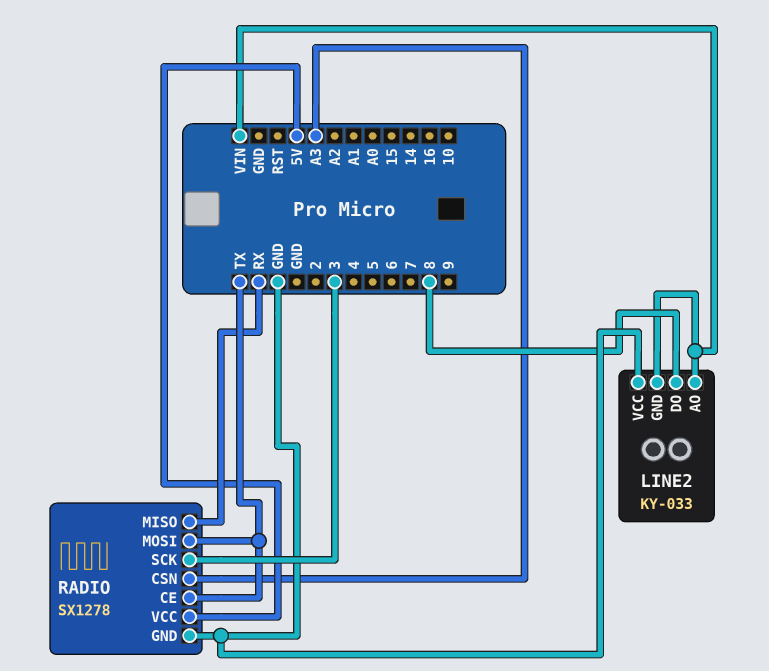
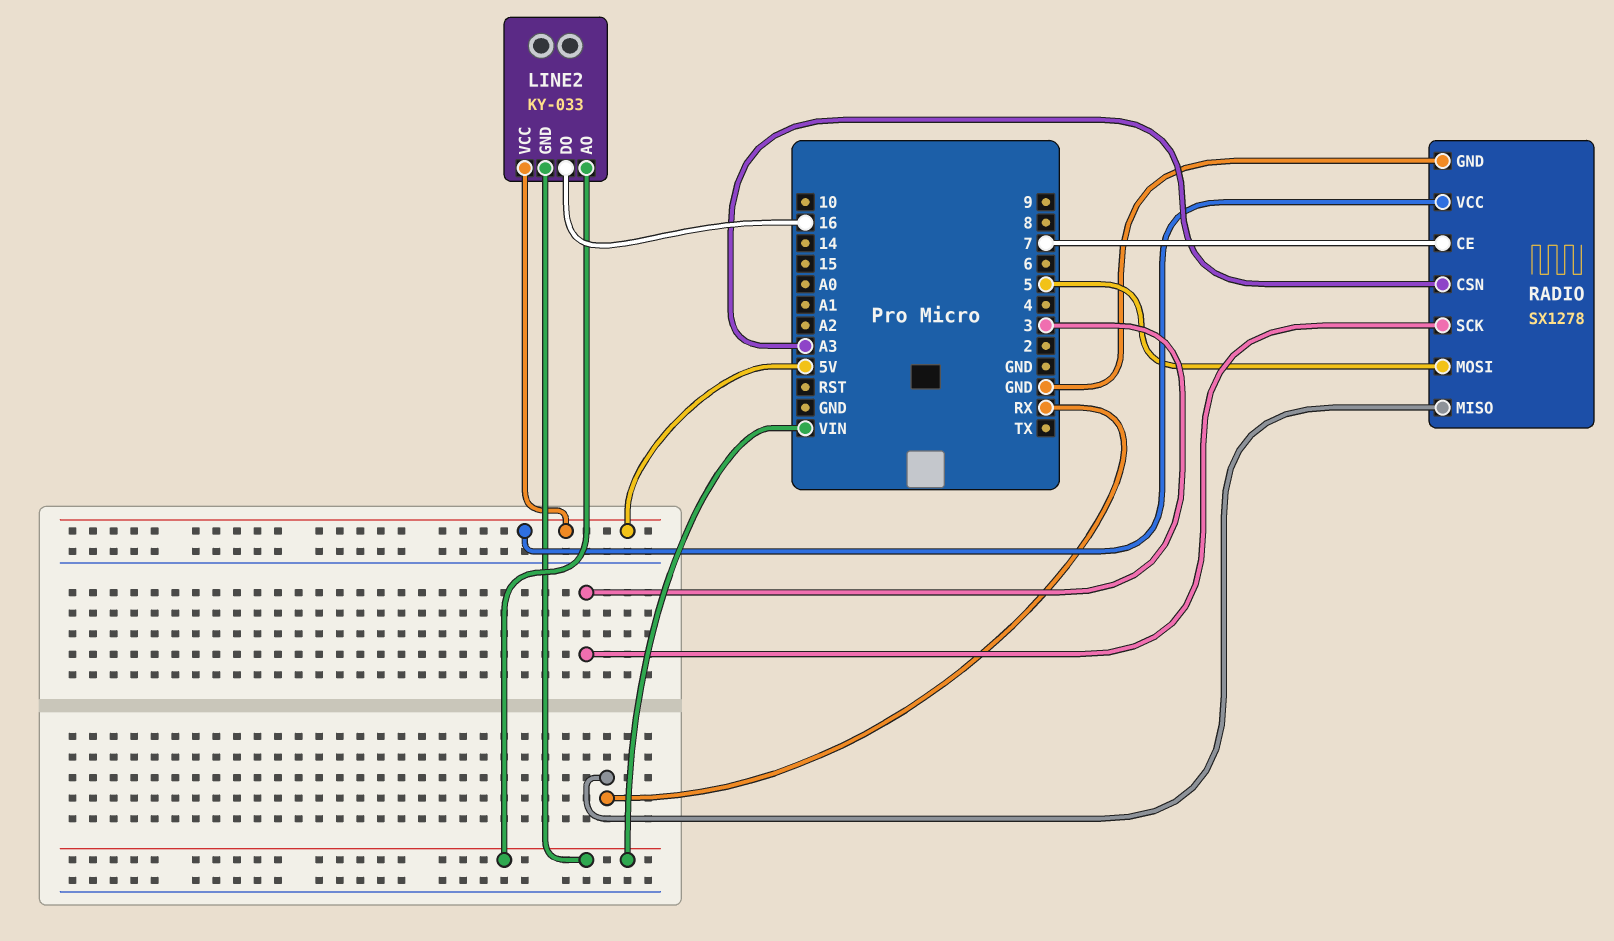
LINE2 pin DO: 8 -> 16
LINE2 pin VCC: GND -> 5V
RADIO pin CE: TX -> 7
RADIO pin MOSI: TX -> 5

